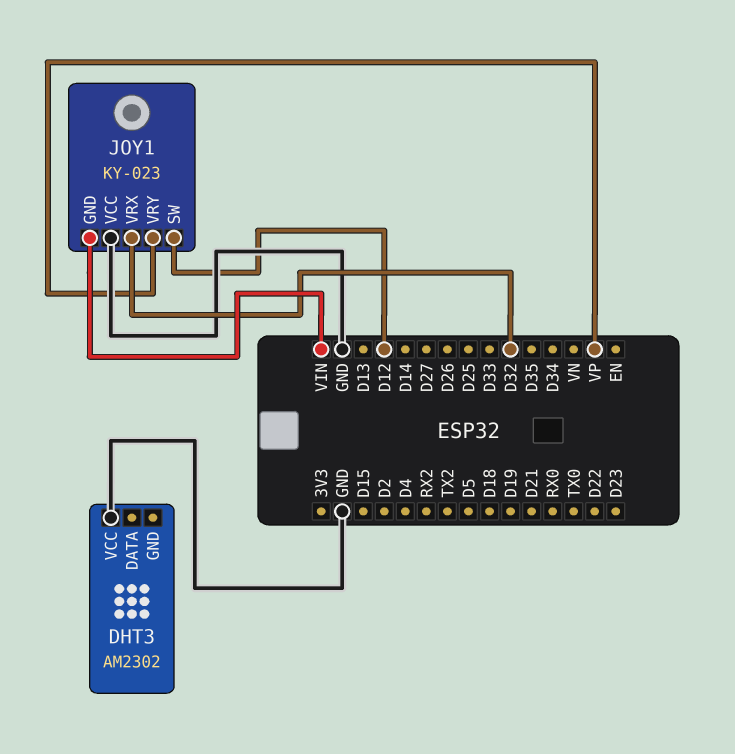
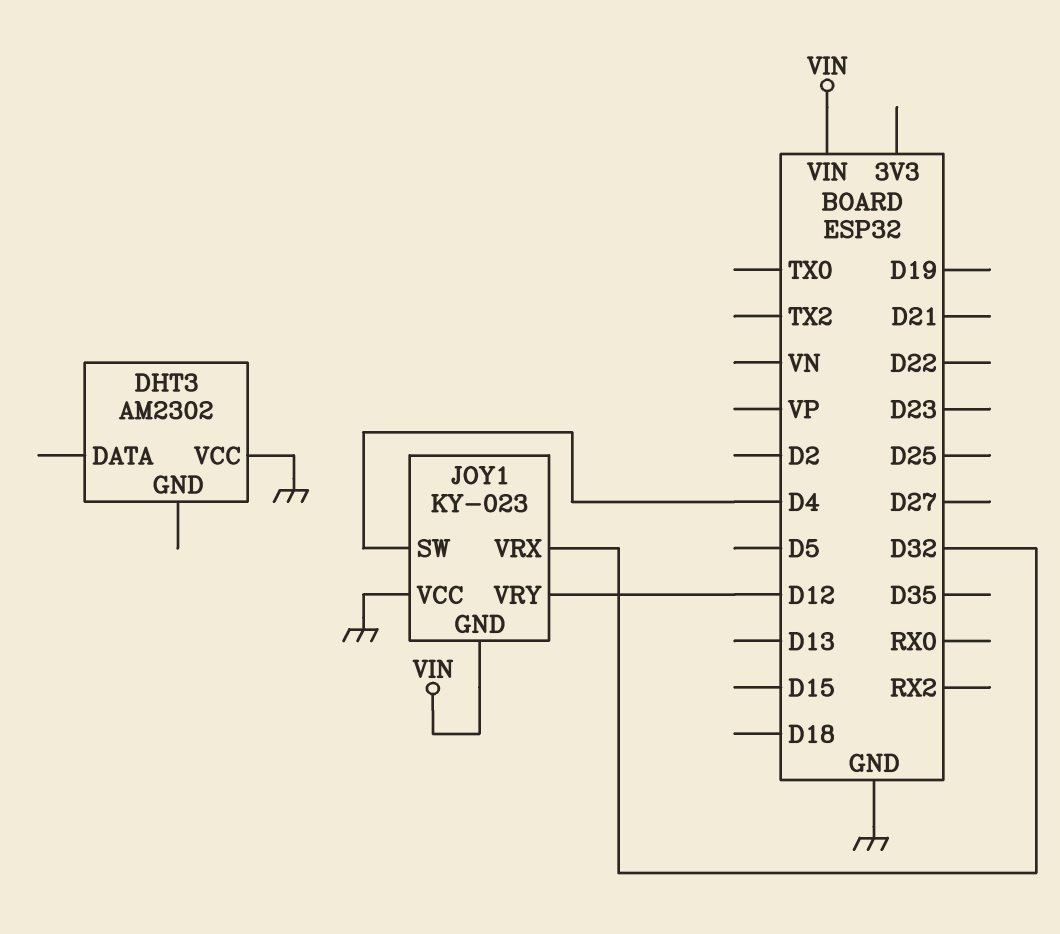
JOY1 pin SW: D12 -> D4
JOY1 pin VRY: VP -> D12

